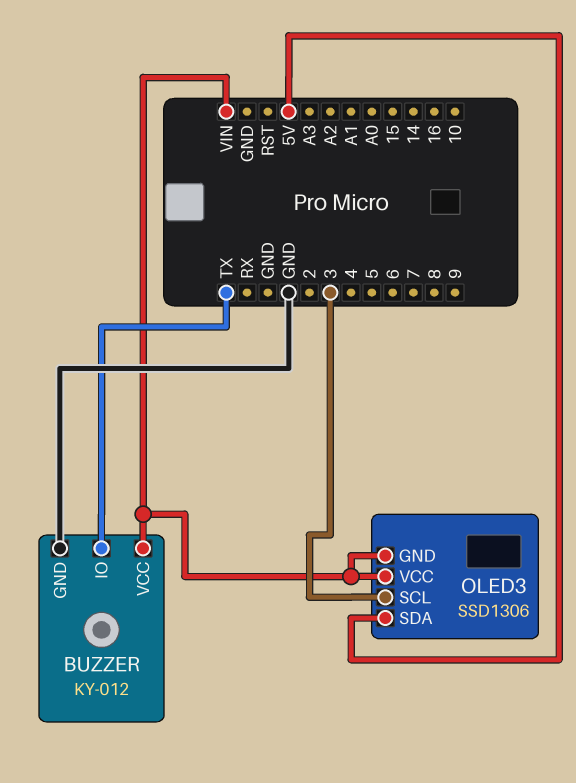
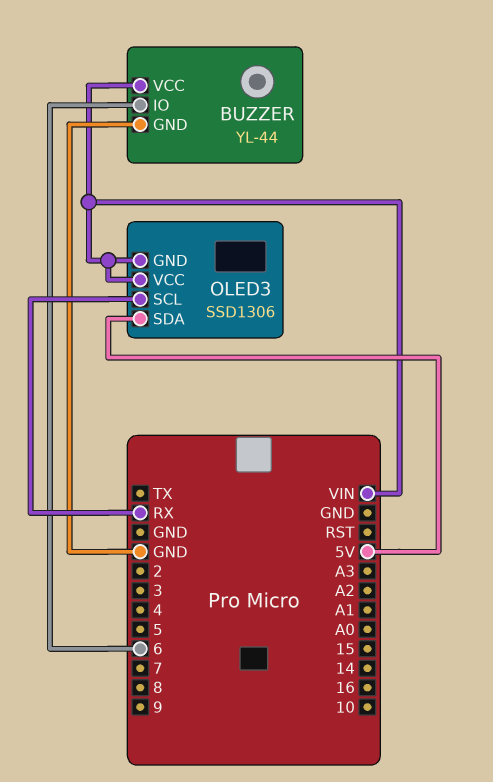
BUZZER: KY-012 -> YL-44
BUZZER pin IO: TX -> 6
OLED3 pin SCL: 3 -> RX

